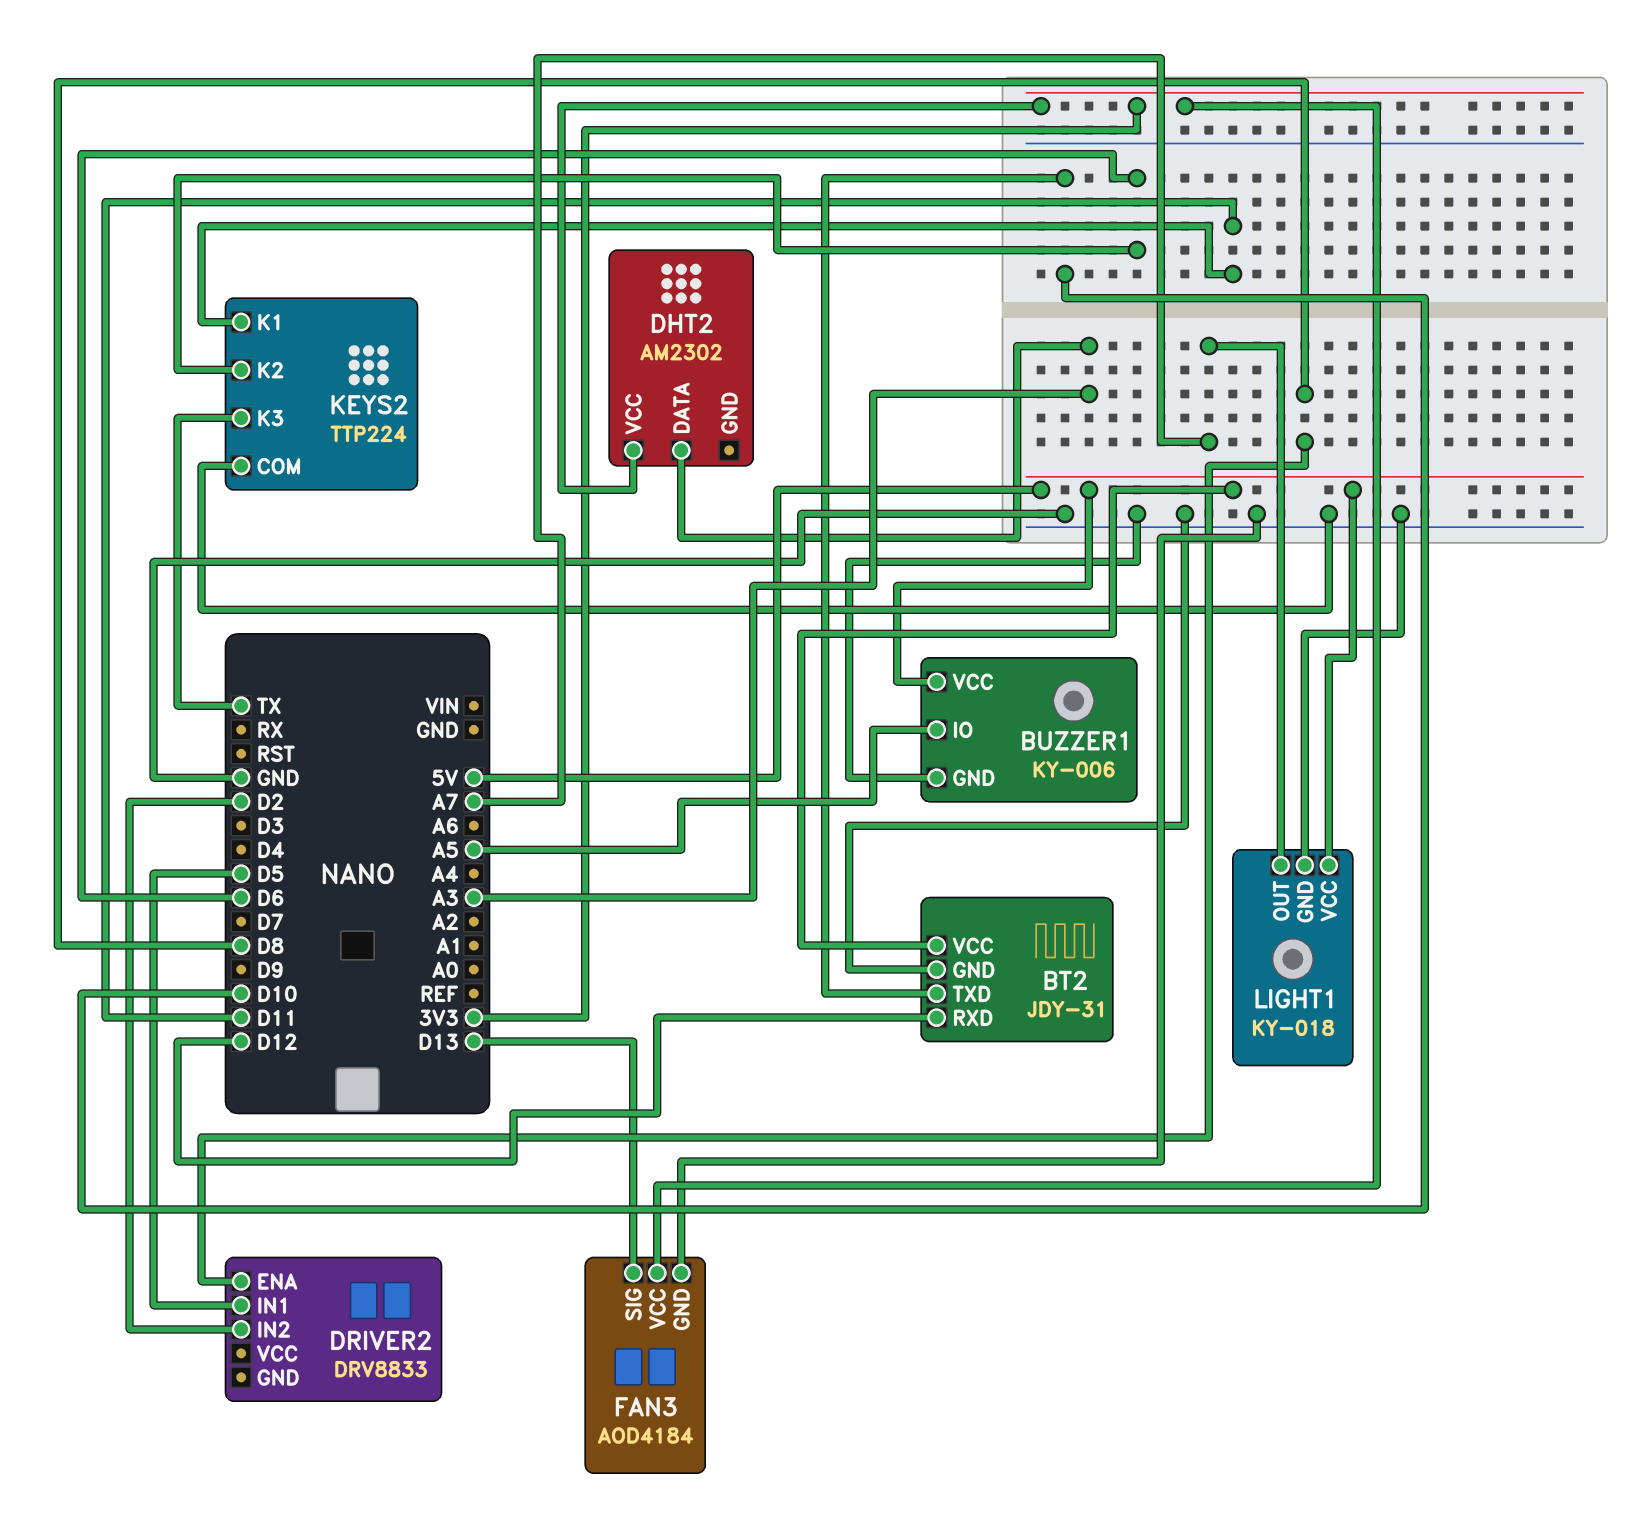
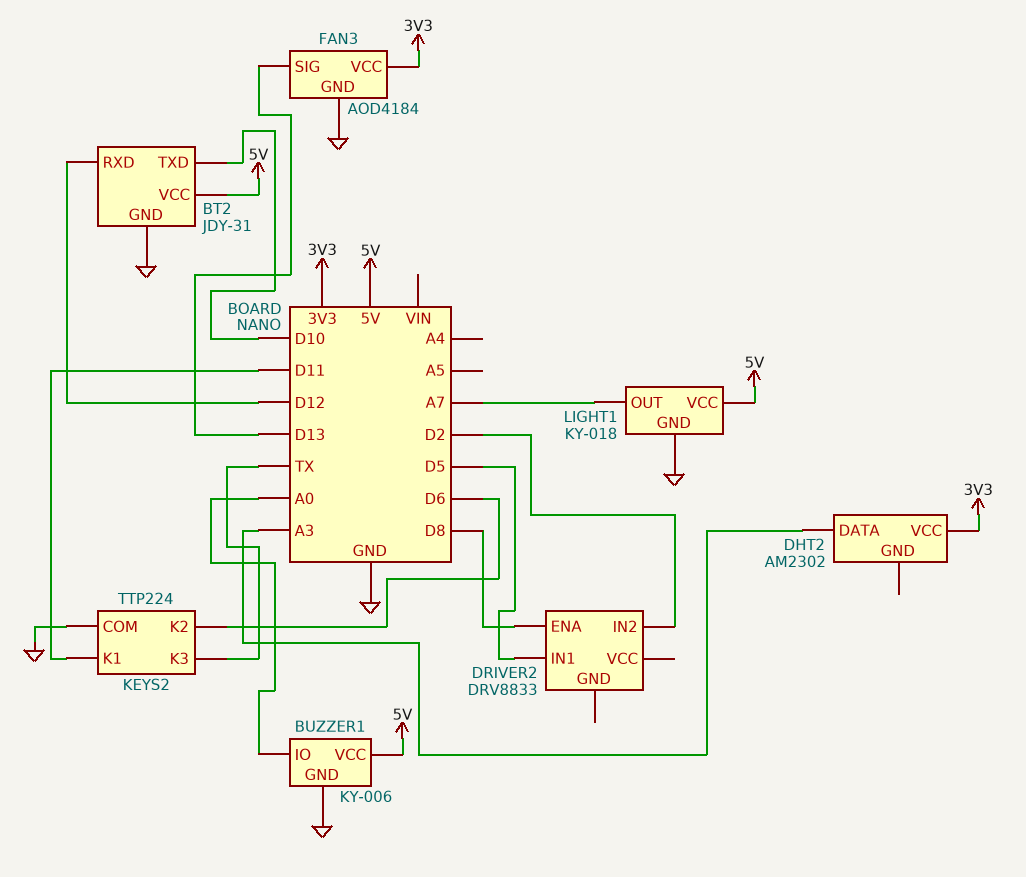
BUZZER1 pin IO: A5 -> A0

